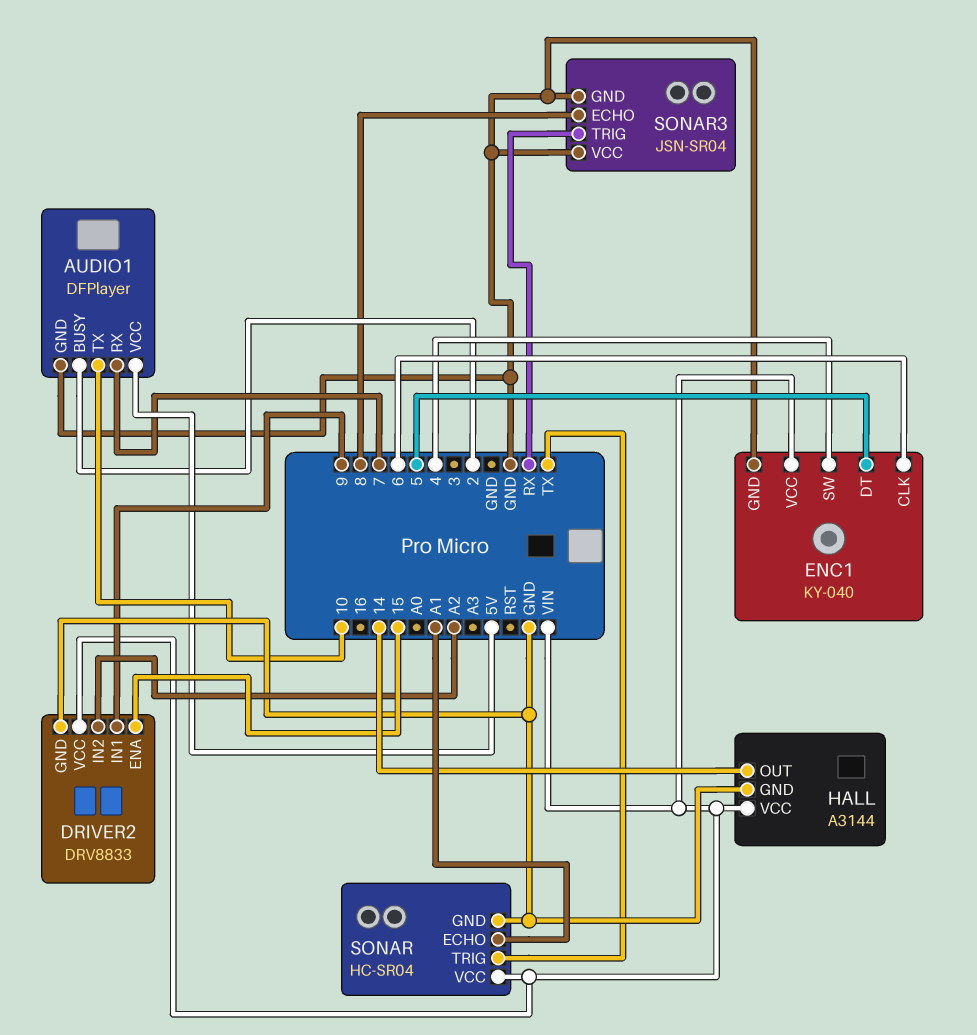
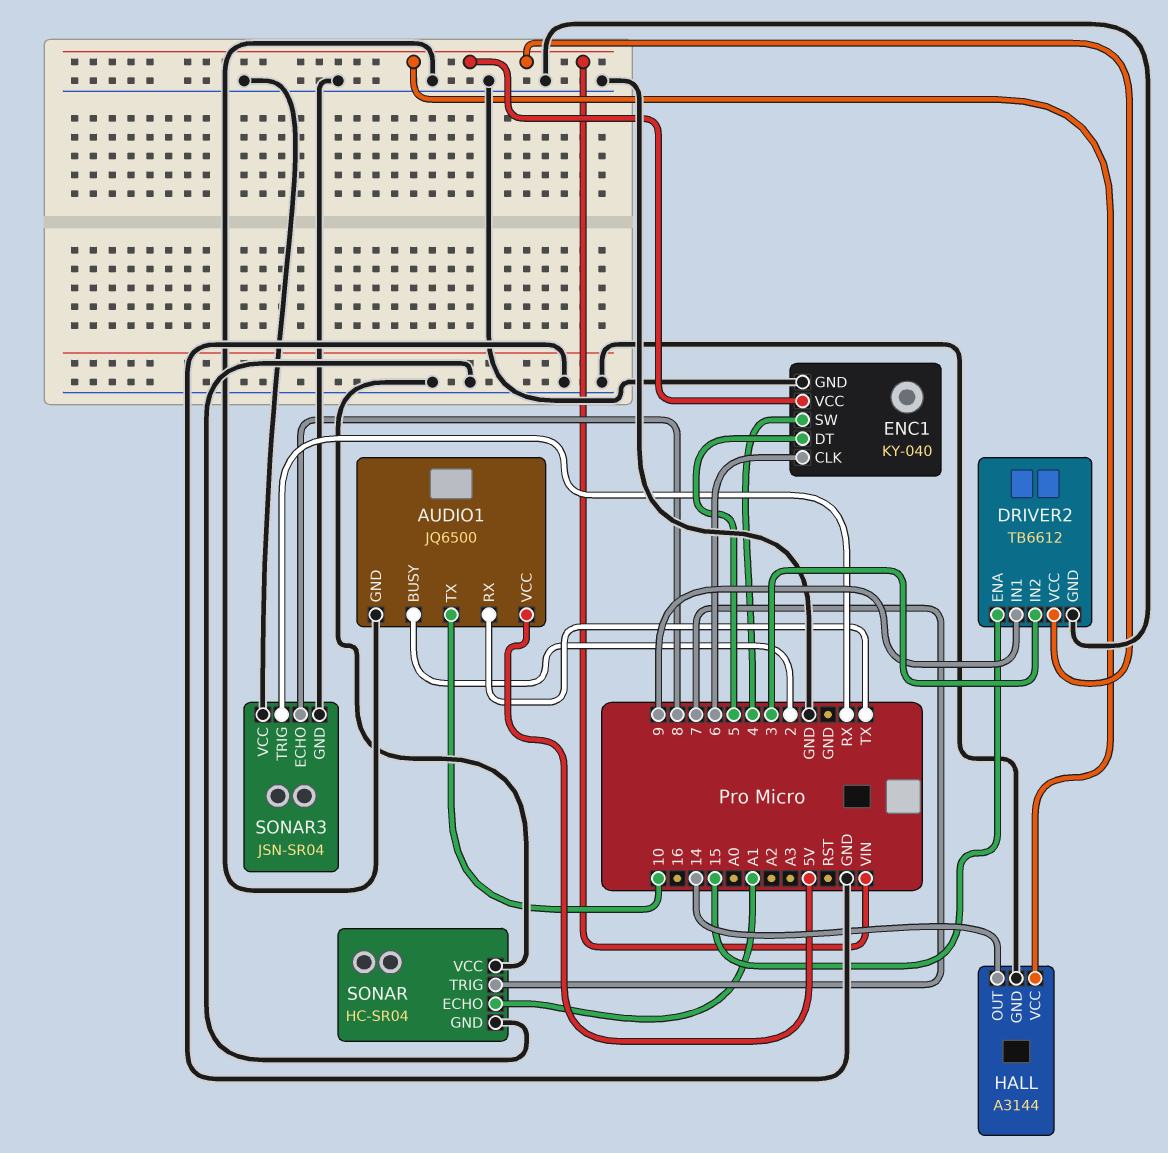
AUDIO1: DFPlayer -> JQ6500
AUDIO1 pin RX: 7 -> TX
DRIVER2: DRV8833 -> TB6612
DRIVER2 pin IN2: A2 -> 3
SONAR pin TRIG: TX -> 7
SONAR pin VCC: VIN -> GND

